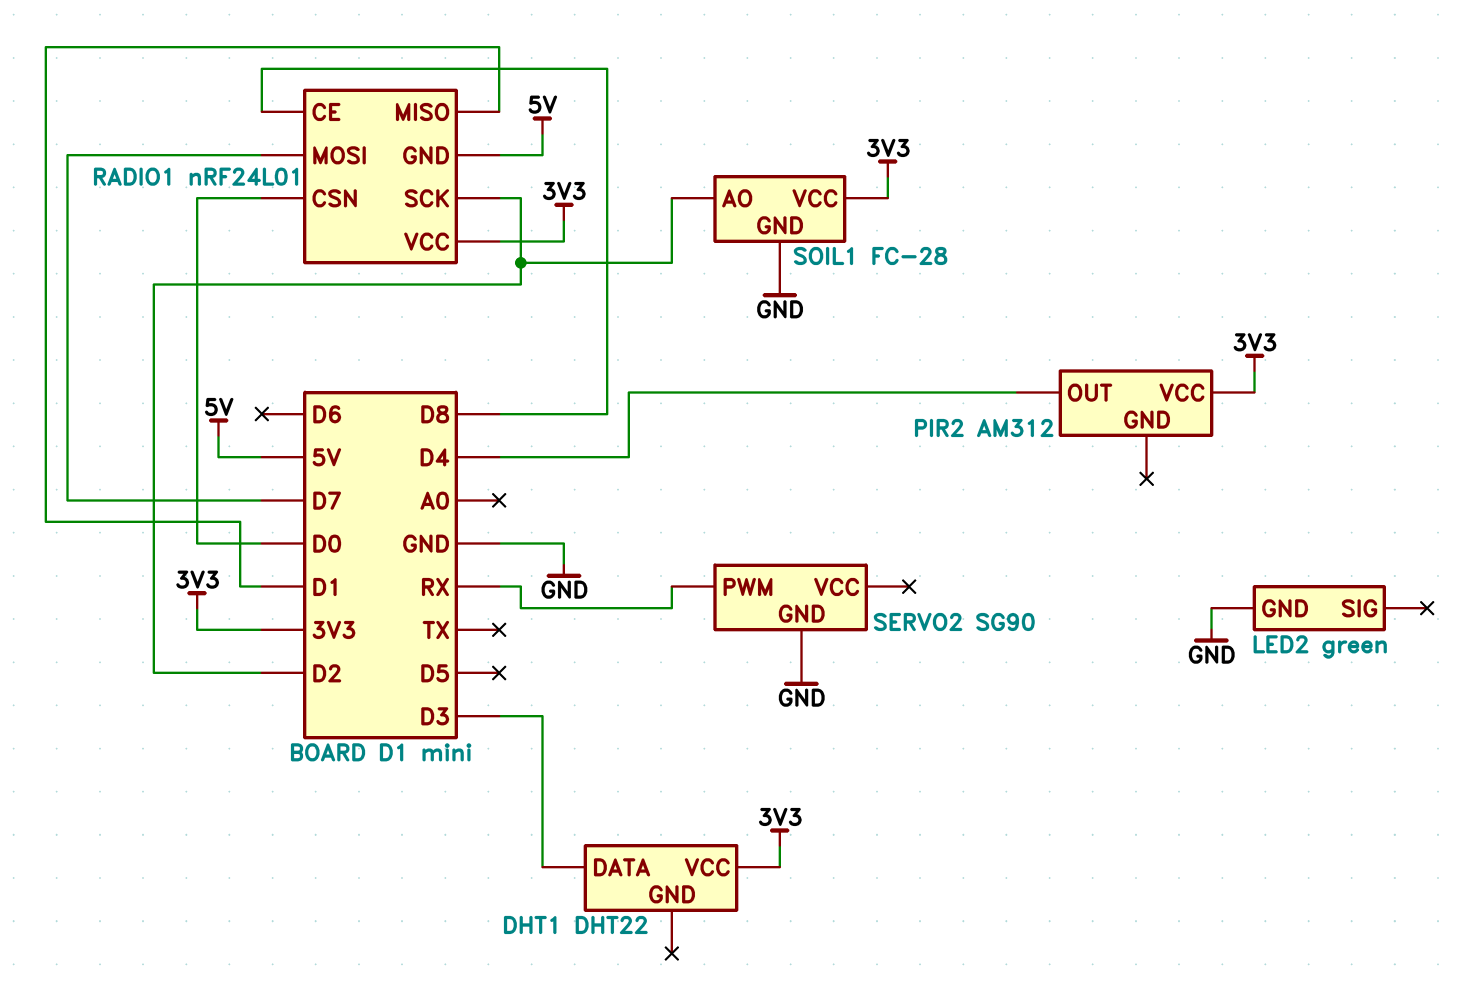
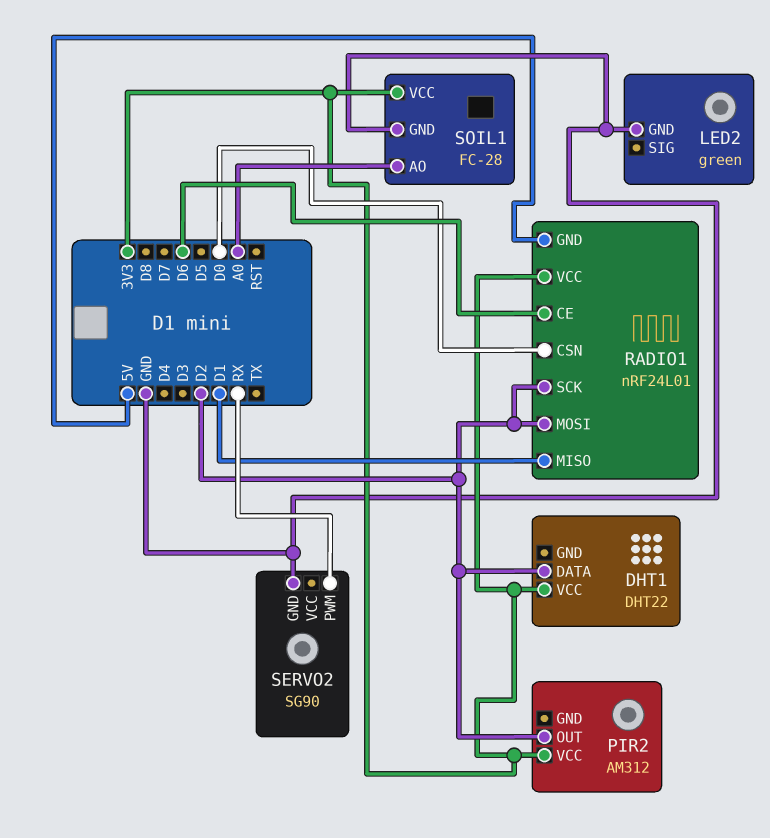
DHT1 pin DATA: D3 -> D2
PIR2 pin OUT: D4 -> D2
RADIO1 pin CE: D8 -> D6
RADIO1 pin MOSI: D7 -> D2
SOIL1 pin AO: D2 -> A0

